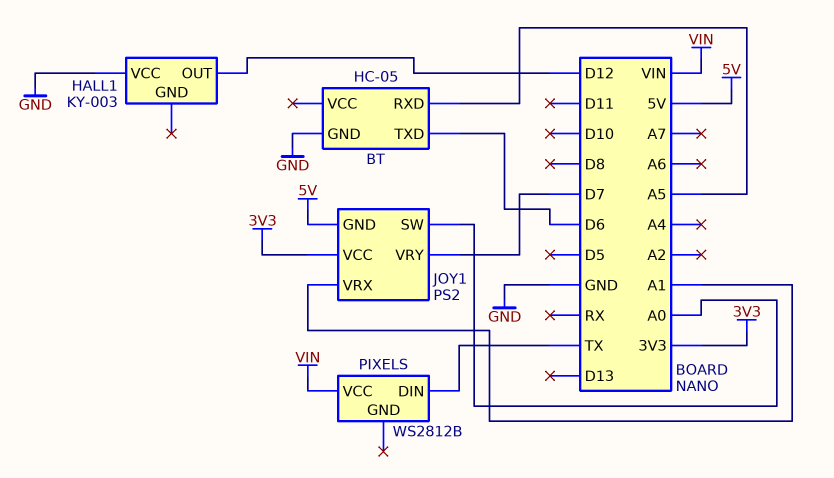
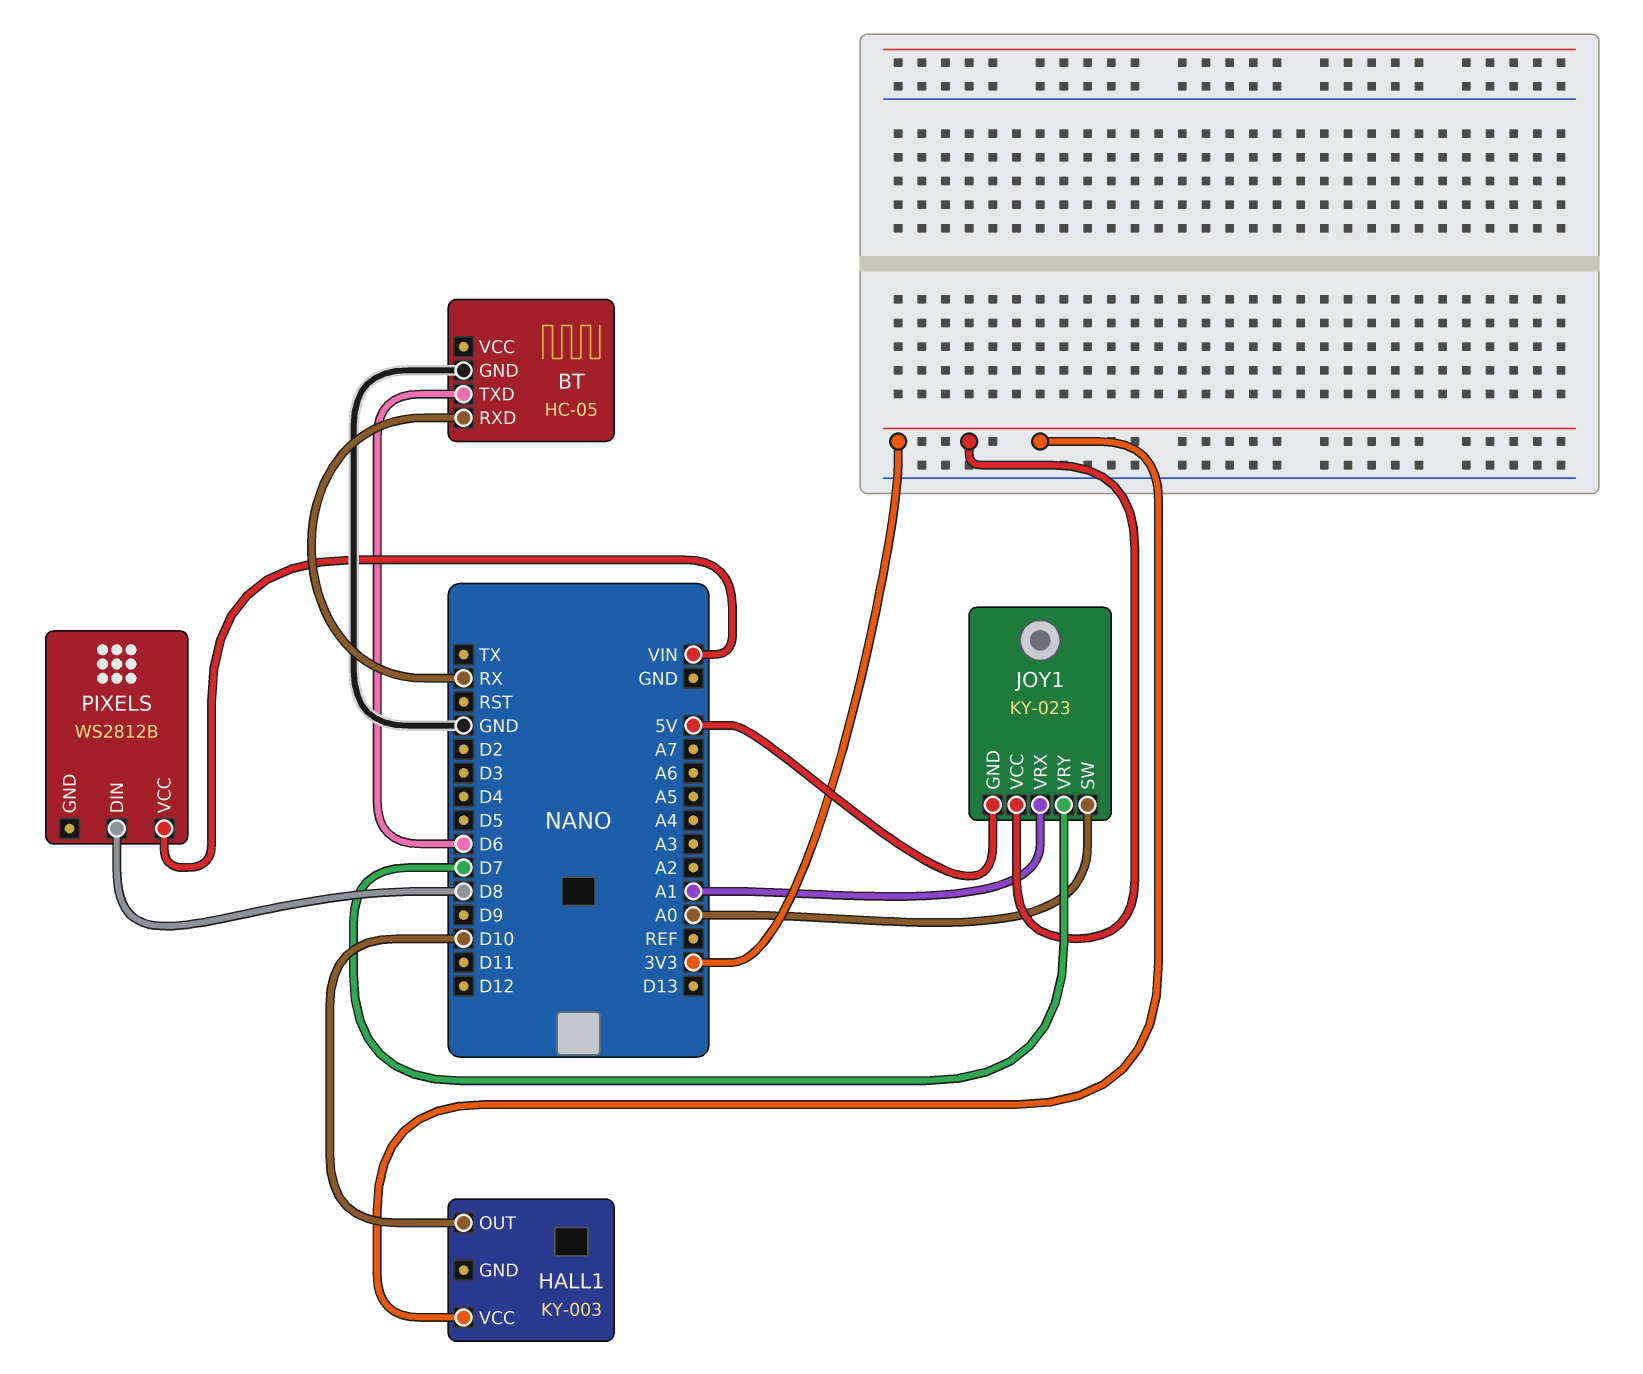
BT pin RXD: A5 -> RX
HALL1 pin OUT: D12 -> D10
HALL1 pin VCC: GND -> 3V3
JOY1: PS2 -> KY-023
PIXELS pin DIN: TX -> D8

